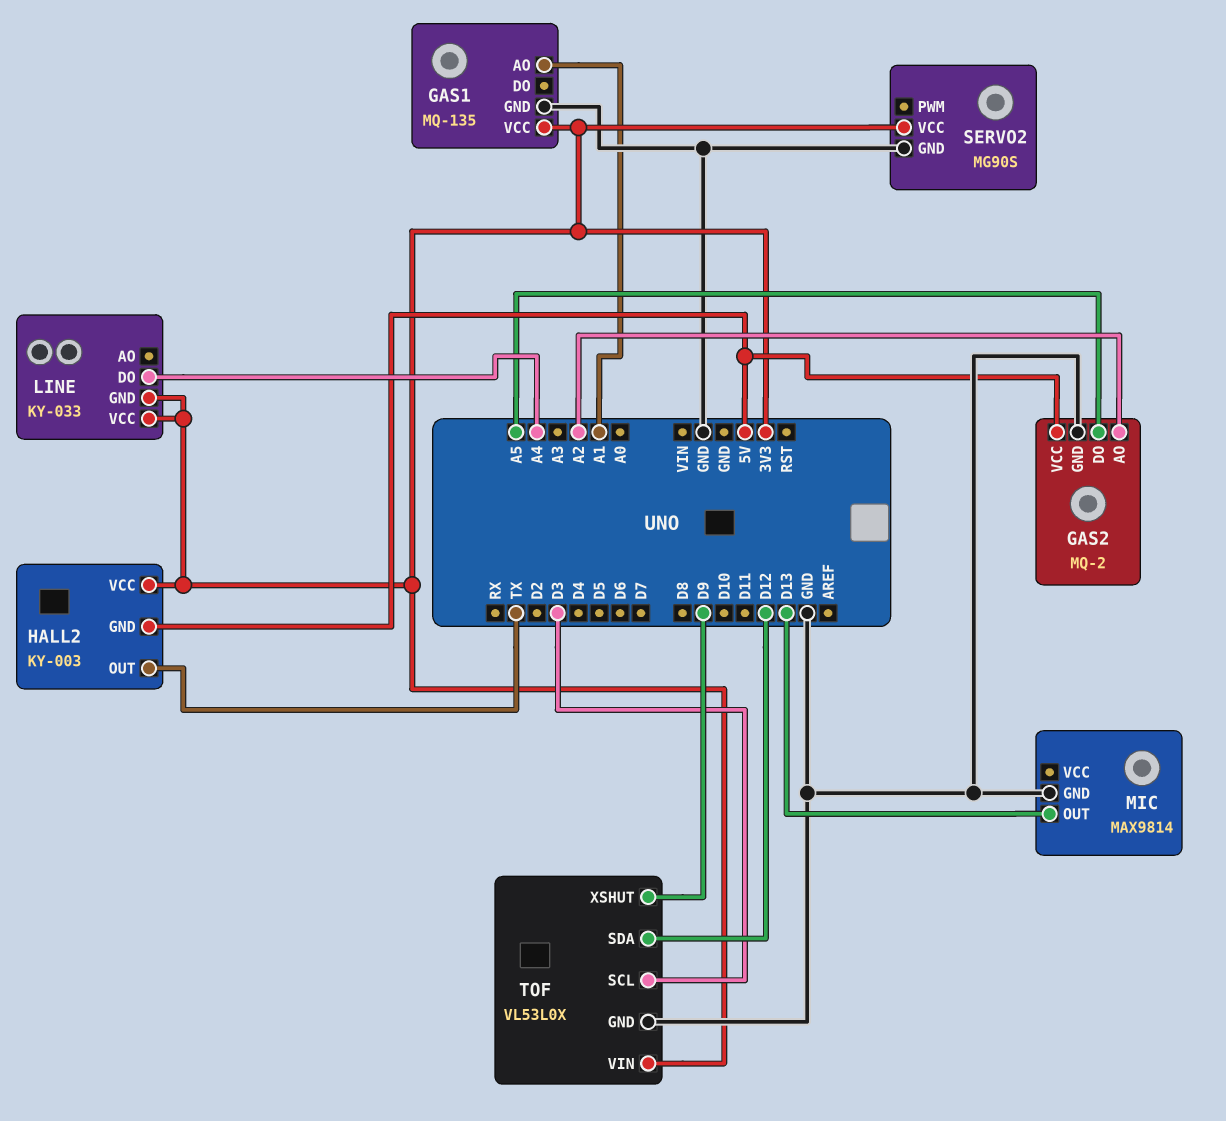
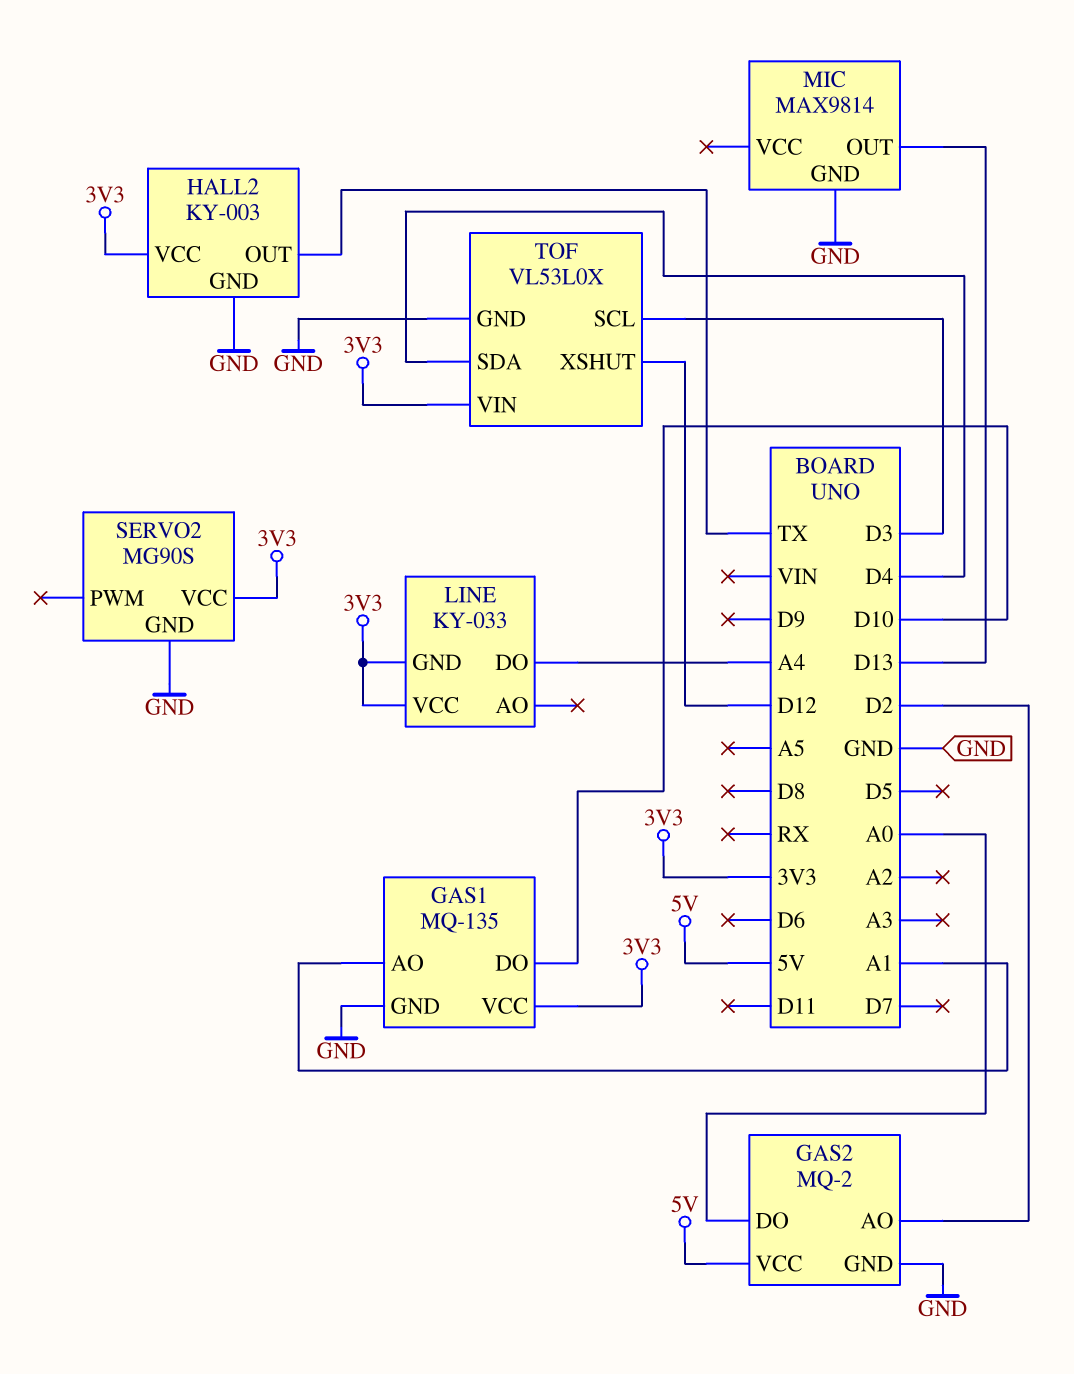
GAS1 pin DO: none -> D10
GAS2 pin AO: A2 -> D2
GAS2 pin DO: A5 -> A0
HALL2 pin GND: 5V -> GND
TOF pin SDA: D12 -> D4
TOF pin XSHUT: D9 -> D12

